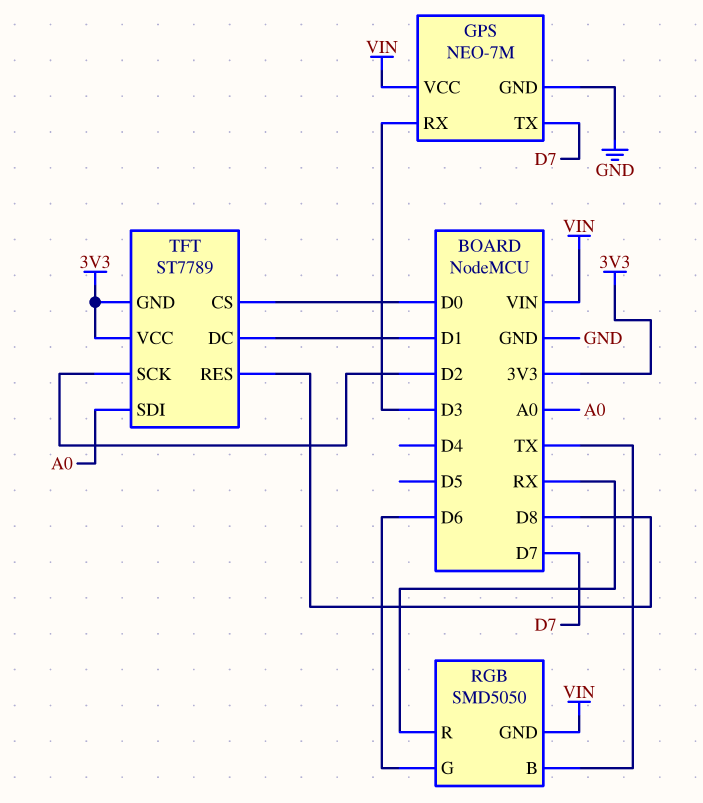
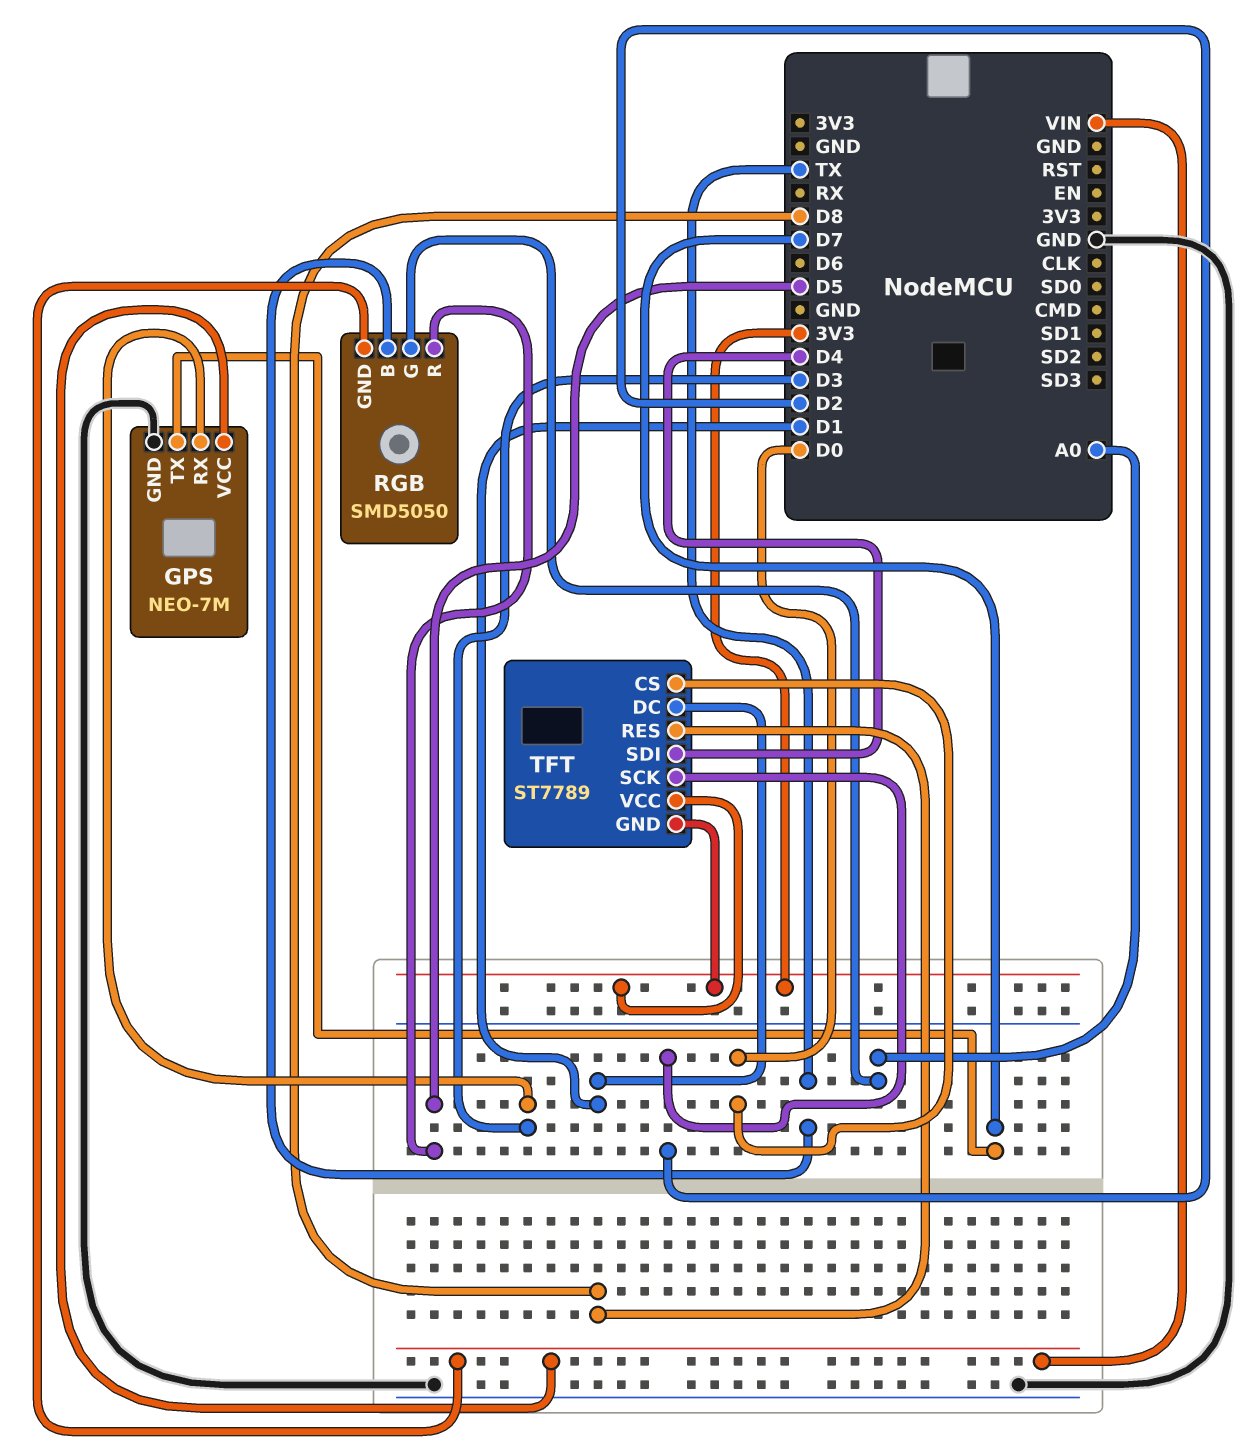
RGB pin G: D6 -> A0
RGB pin R: RX -> D5
TFT pin SDI: A0 -> D4

